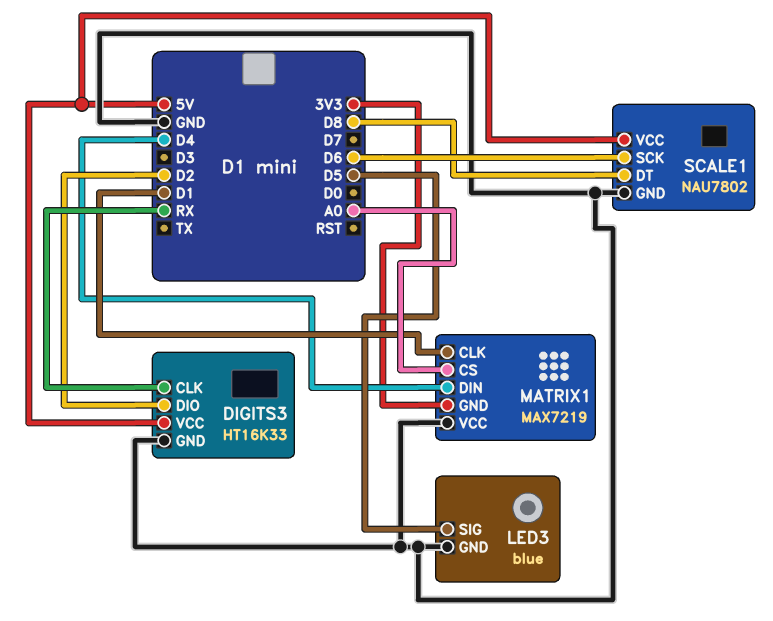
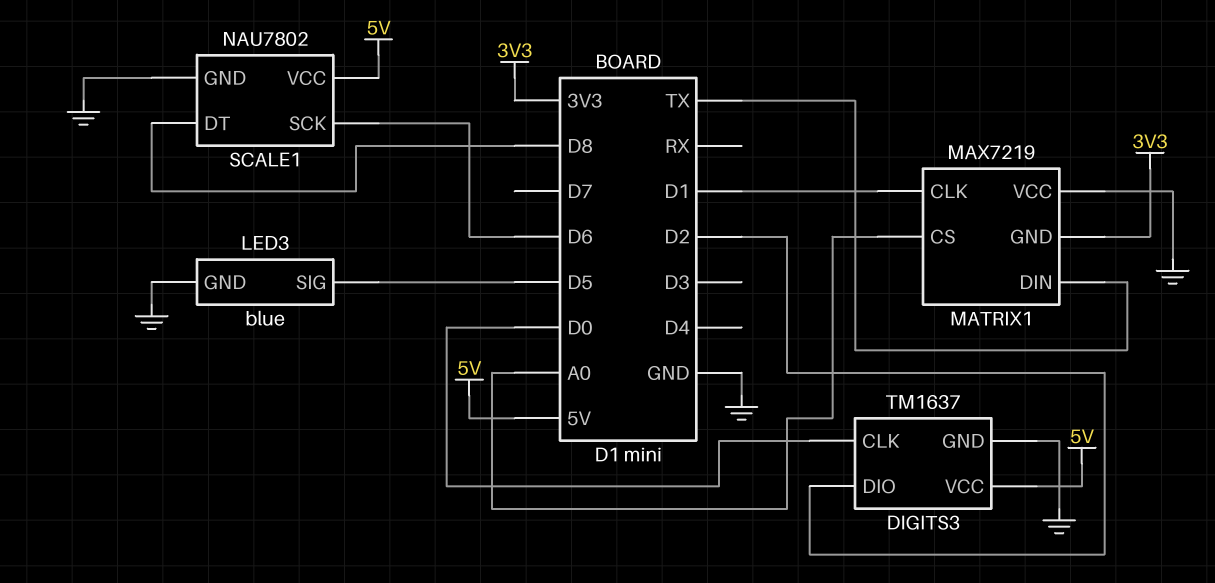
DIGITS3: HT16K33 -> TM1637
DIGITS3 pin CLK: RX -> D0
MATRIX1 pin DIN: D4 -> TX

